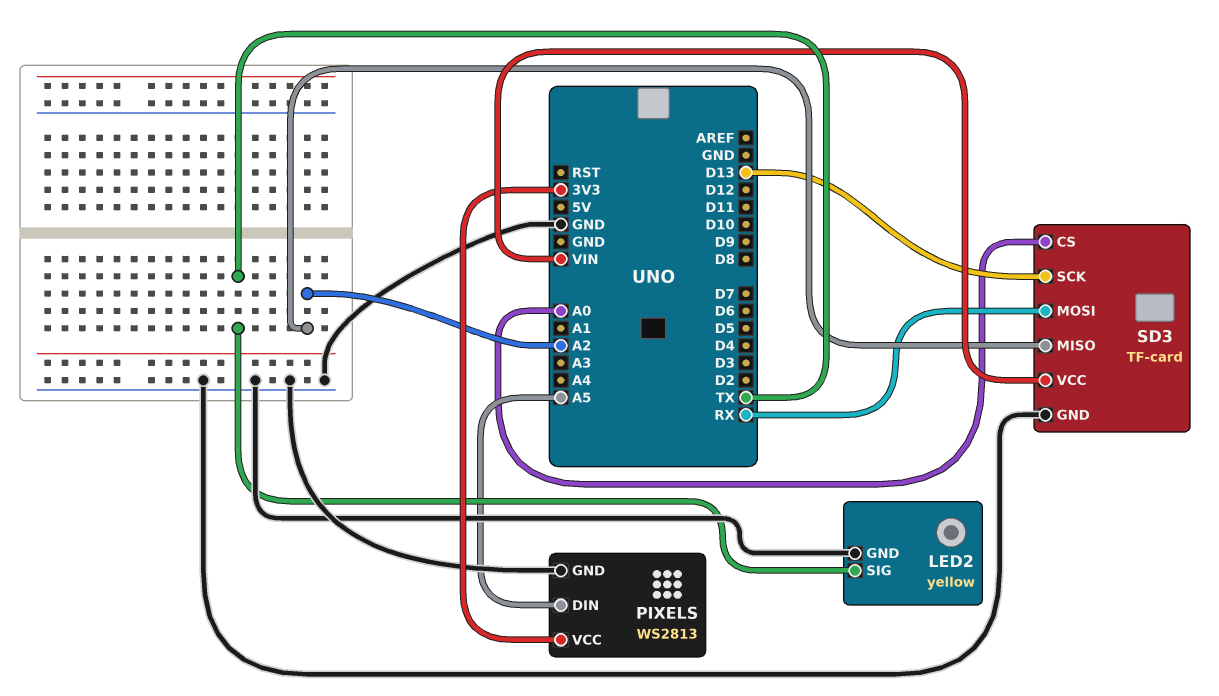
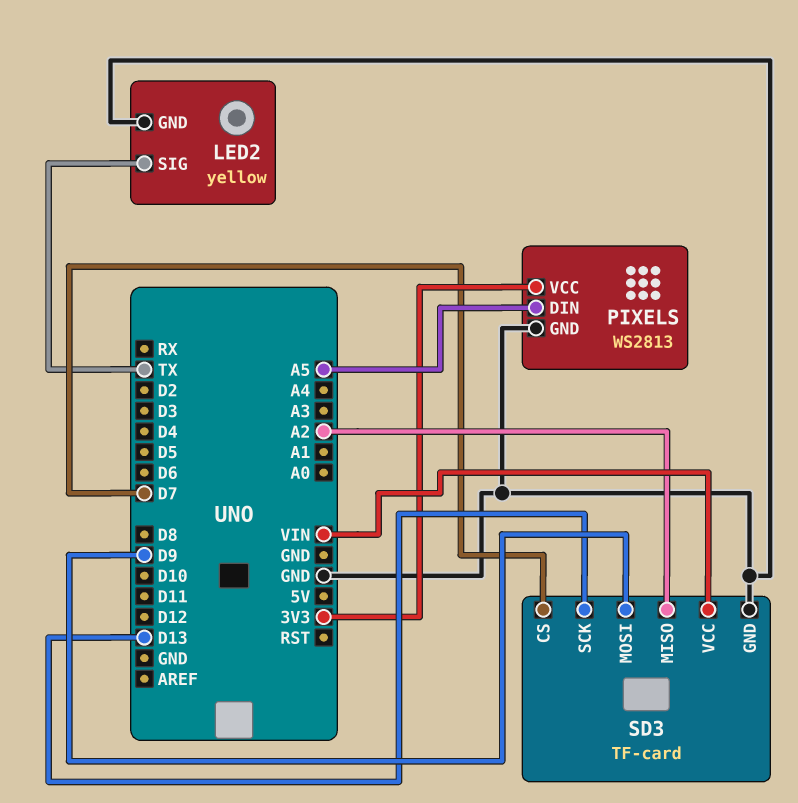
SD3 pin CS: A0 -> D7
SD3 pin MOSI: RX -> D9

